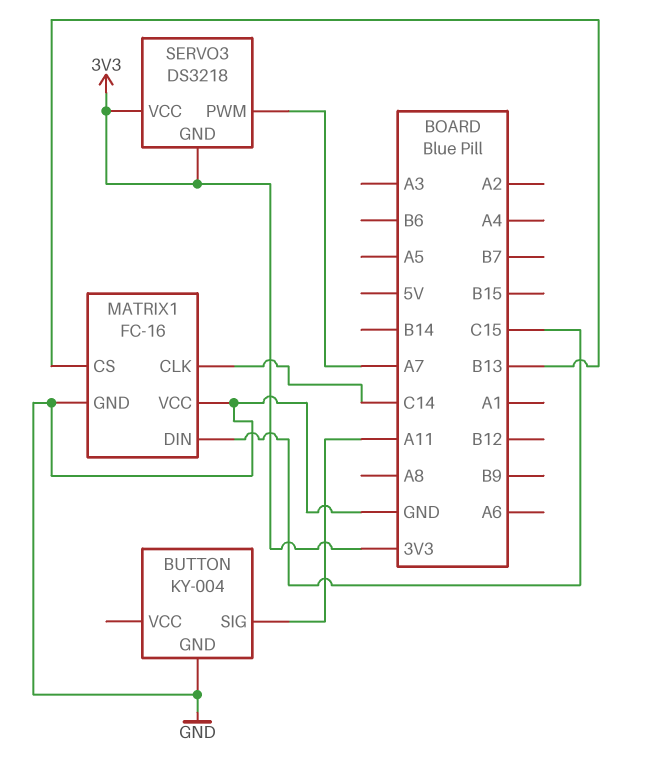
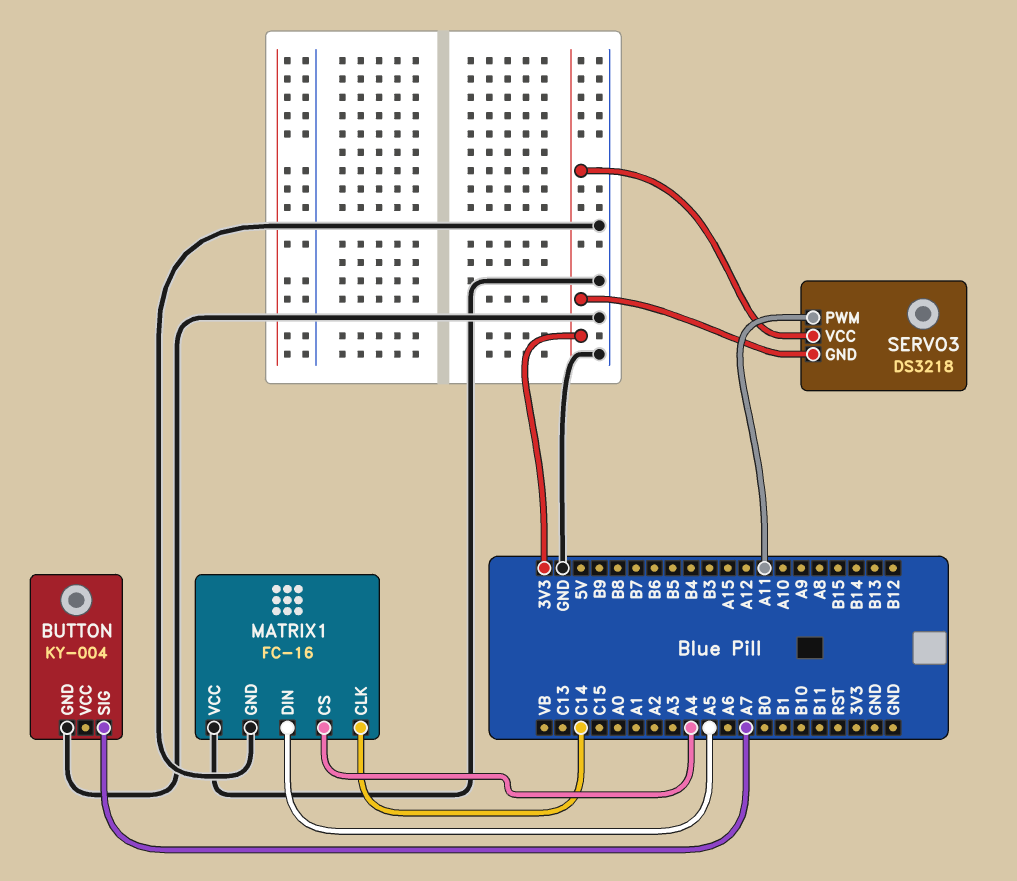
BUTTON pin SIG: A11 -> A7
MATRIX1 pin CS: B13 -> A4
MATRIX1 pin DIN: C15 -> A5
SERVO3 pin PWM: A7 -> A11

